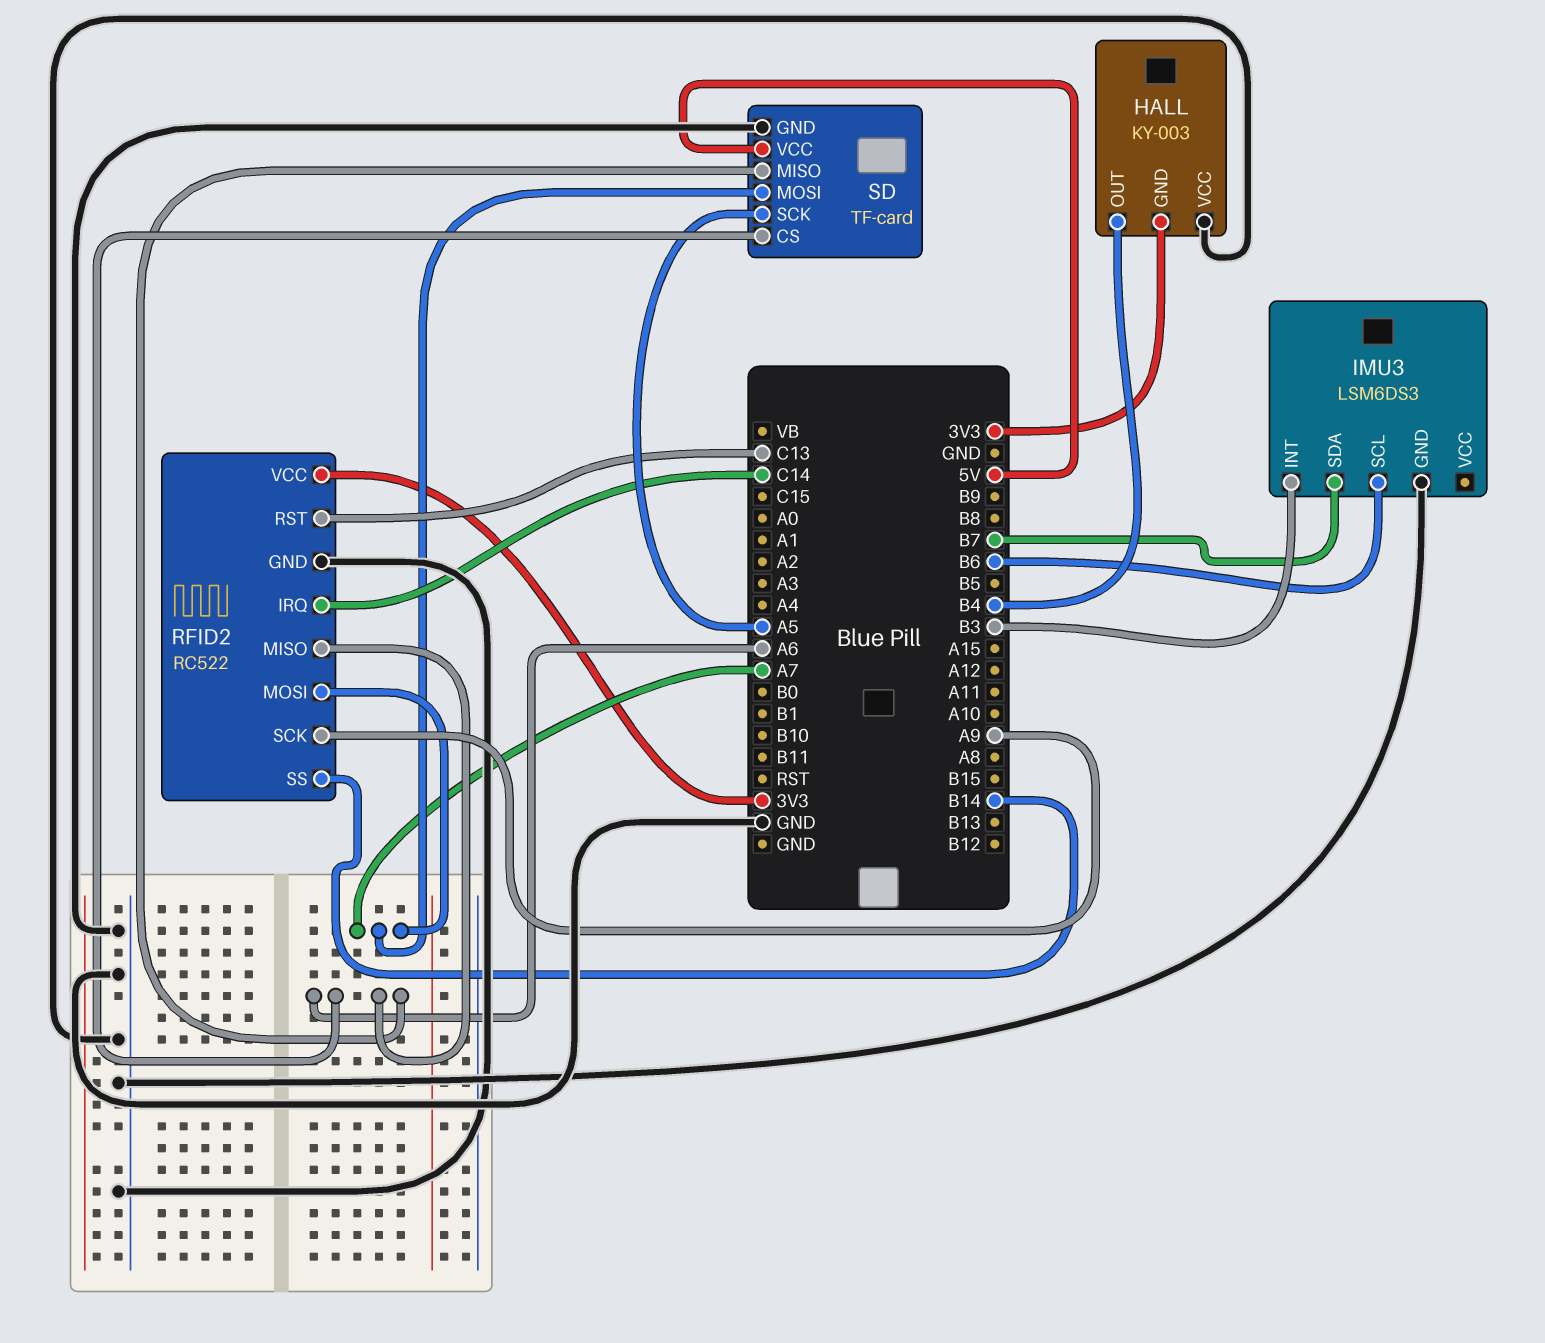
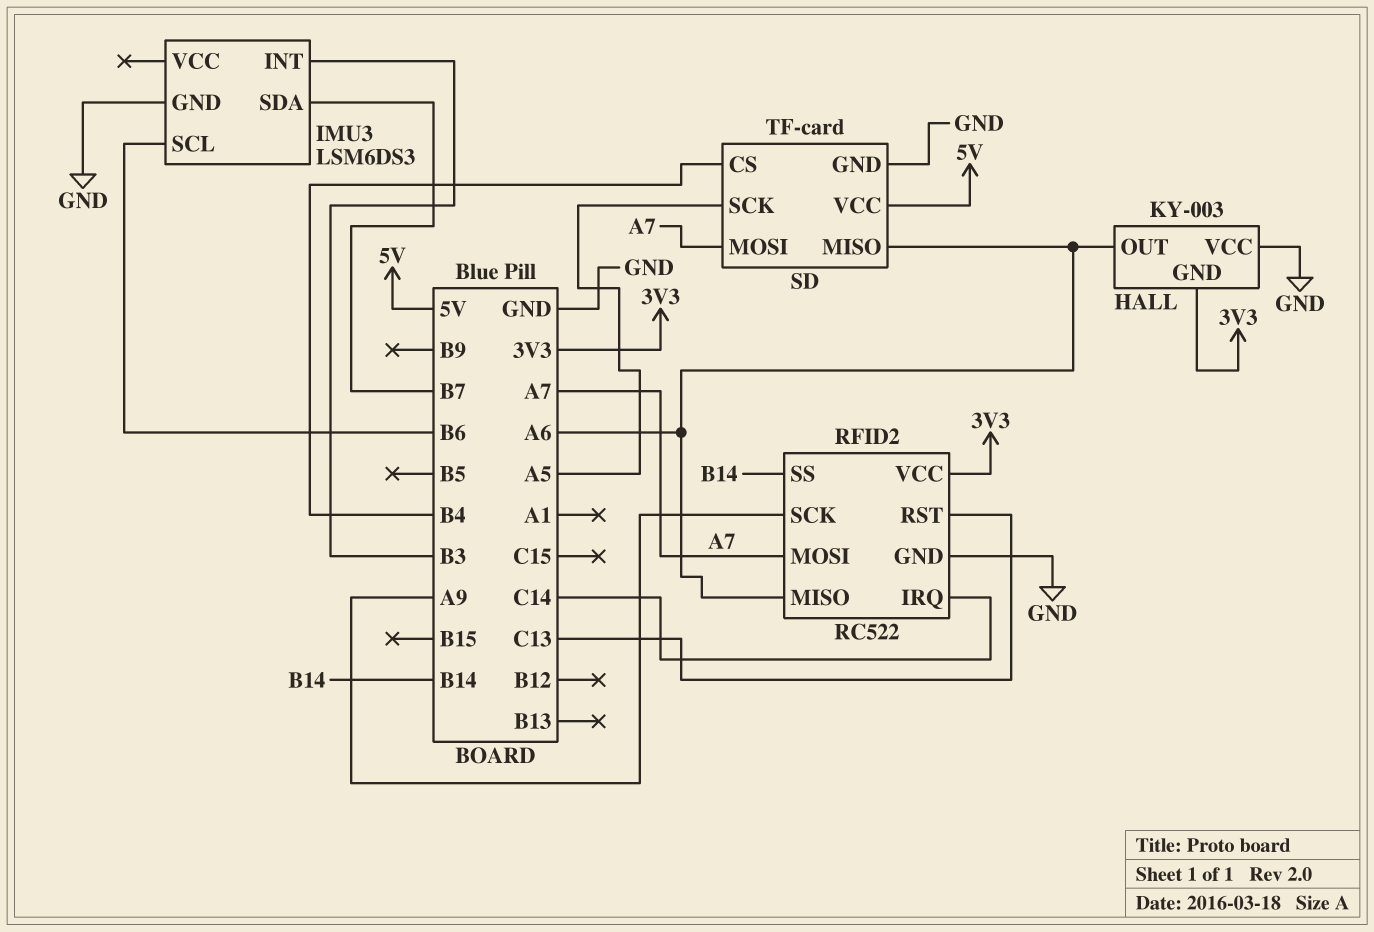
HALL pin OUT: B4 -> A6
SD pin CS: A6 -> B4

